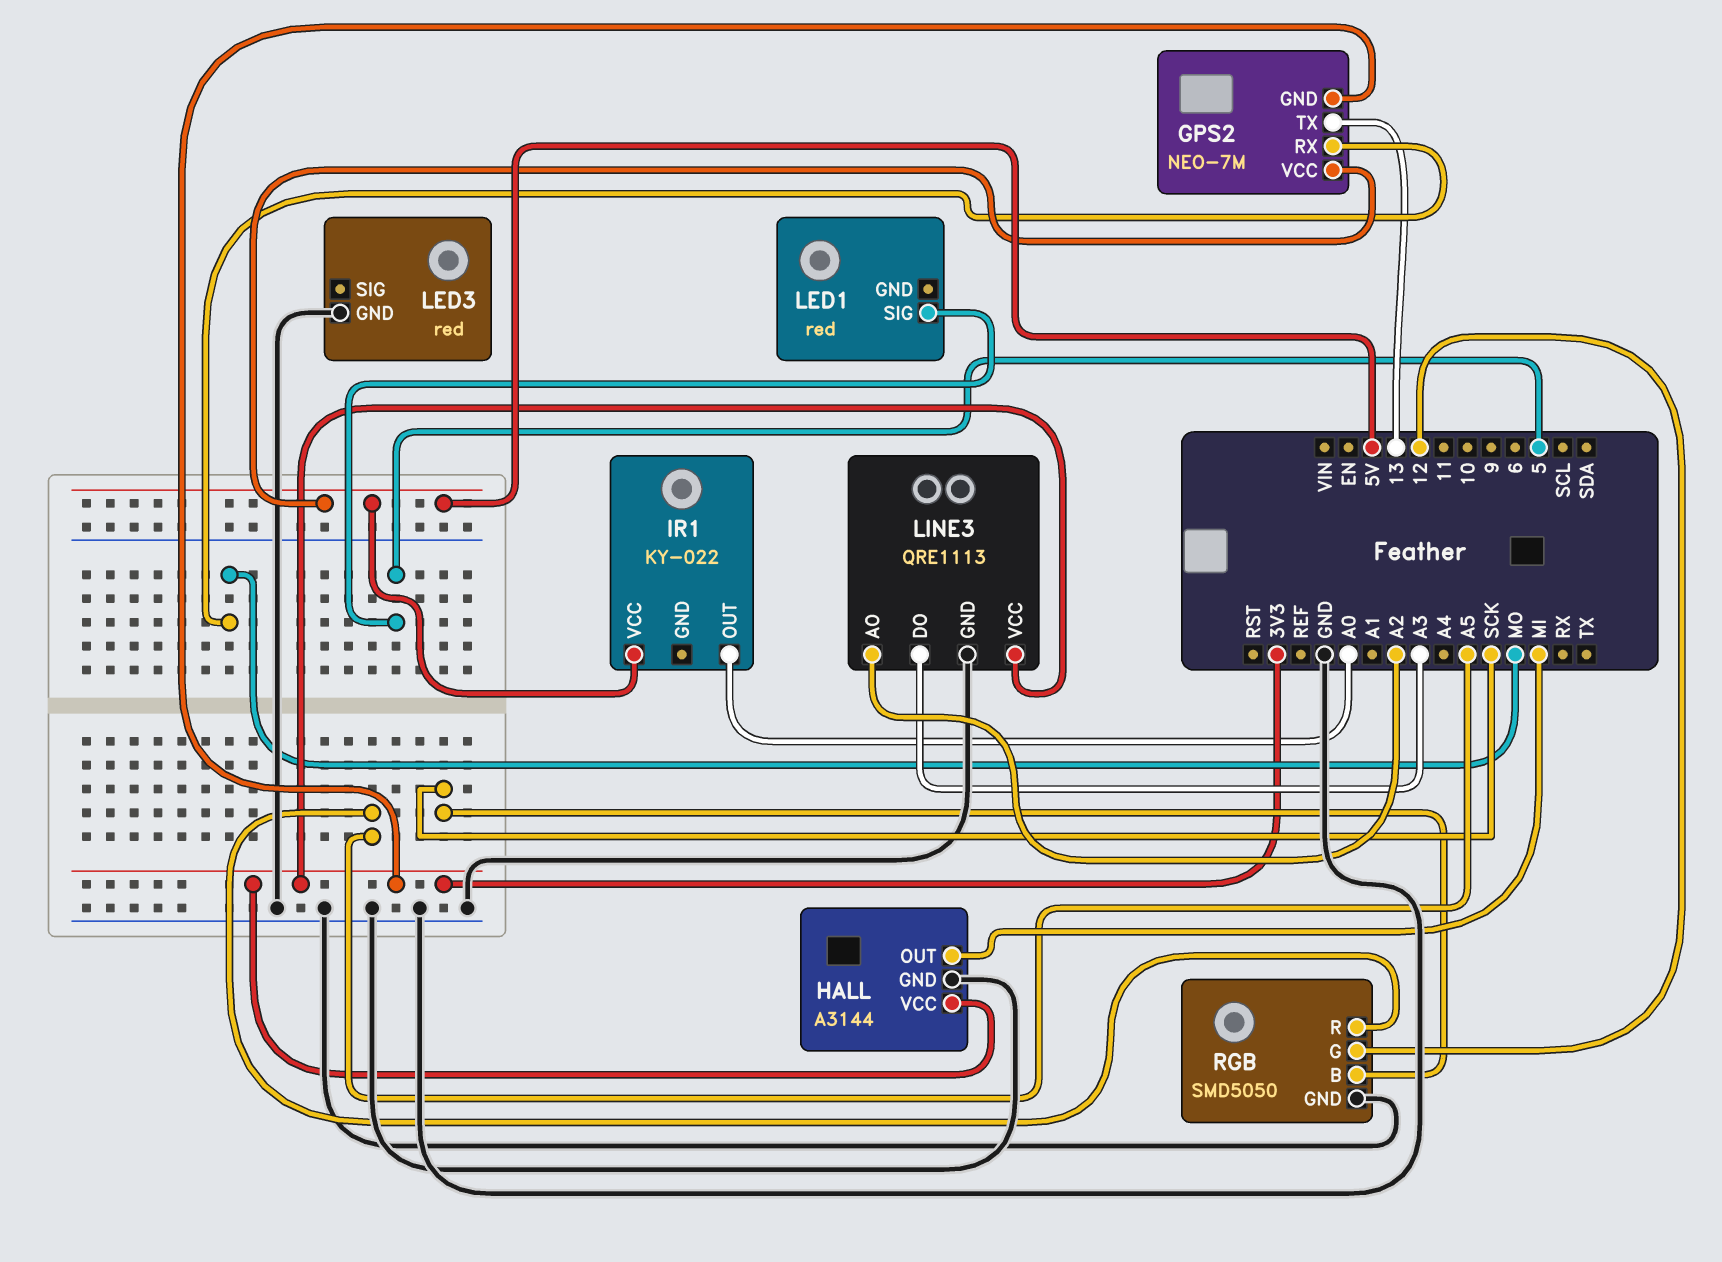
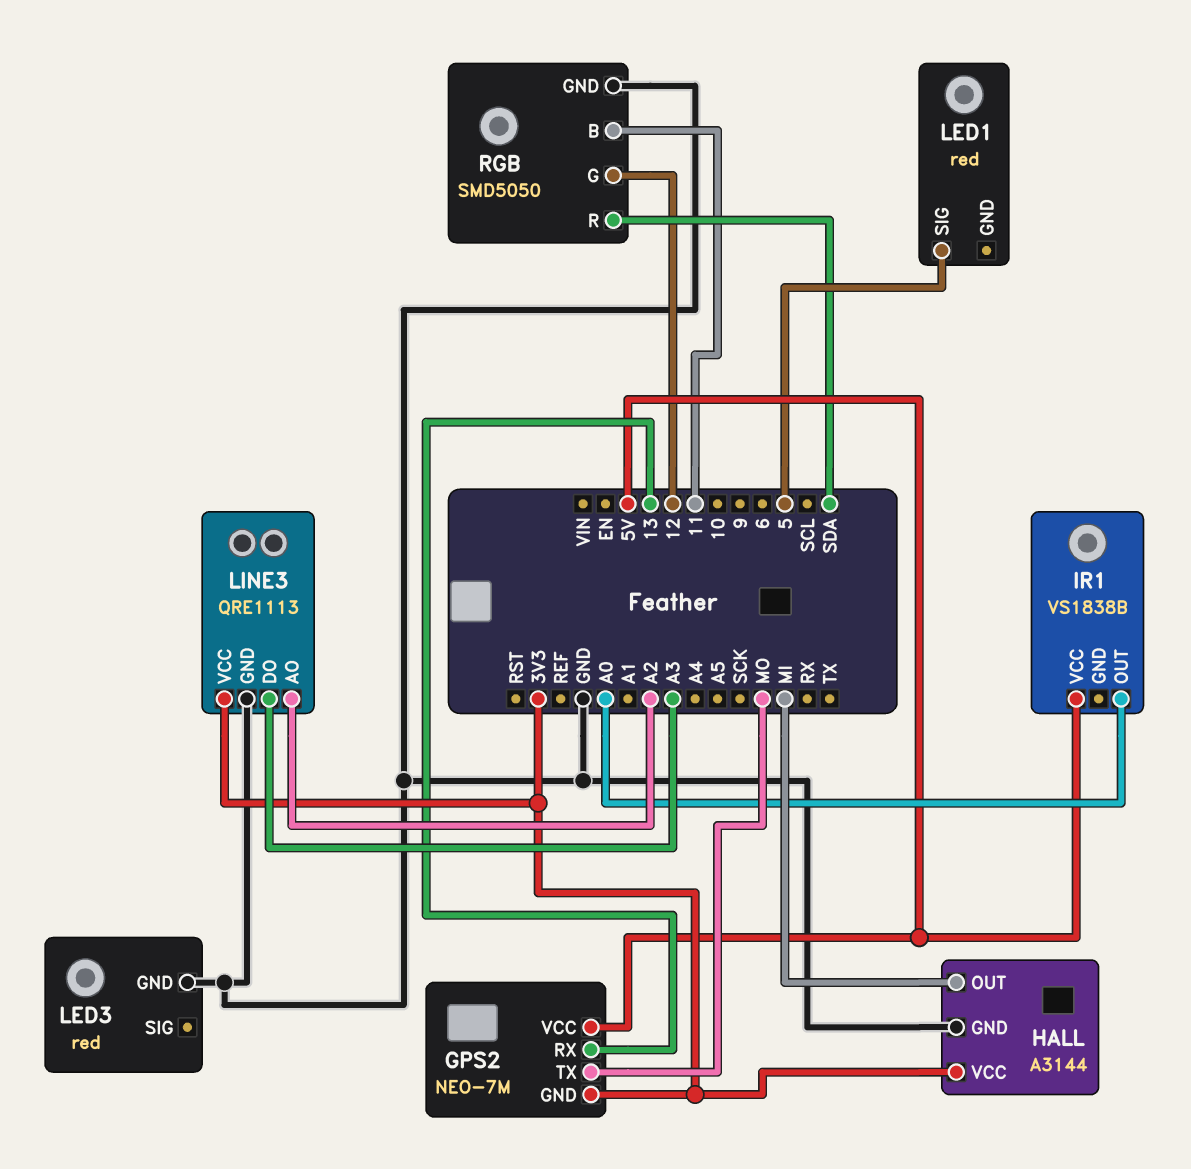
GPS2 pin RX: MO -> 13
GPS2 pin TX: 13 -> MO
IR1: KY-022 -> VS1838B
RGB pin B: SCK -> 11
RGB pin R: A5 -> SDA

